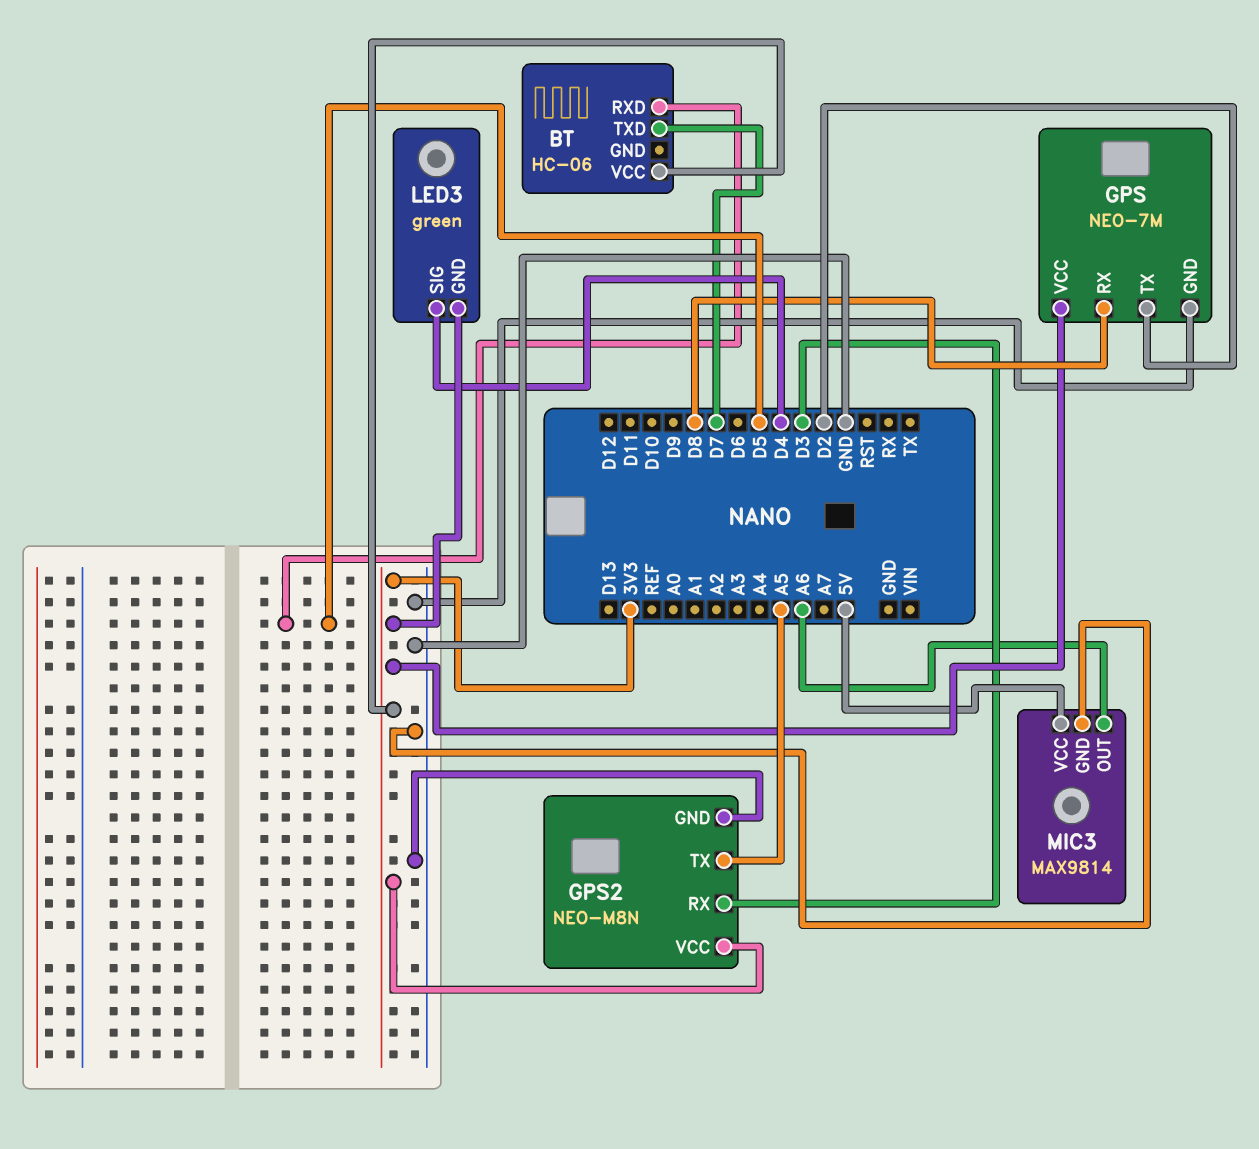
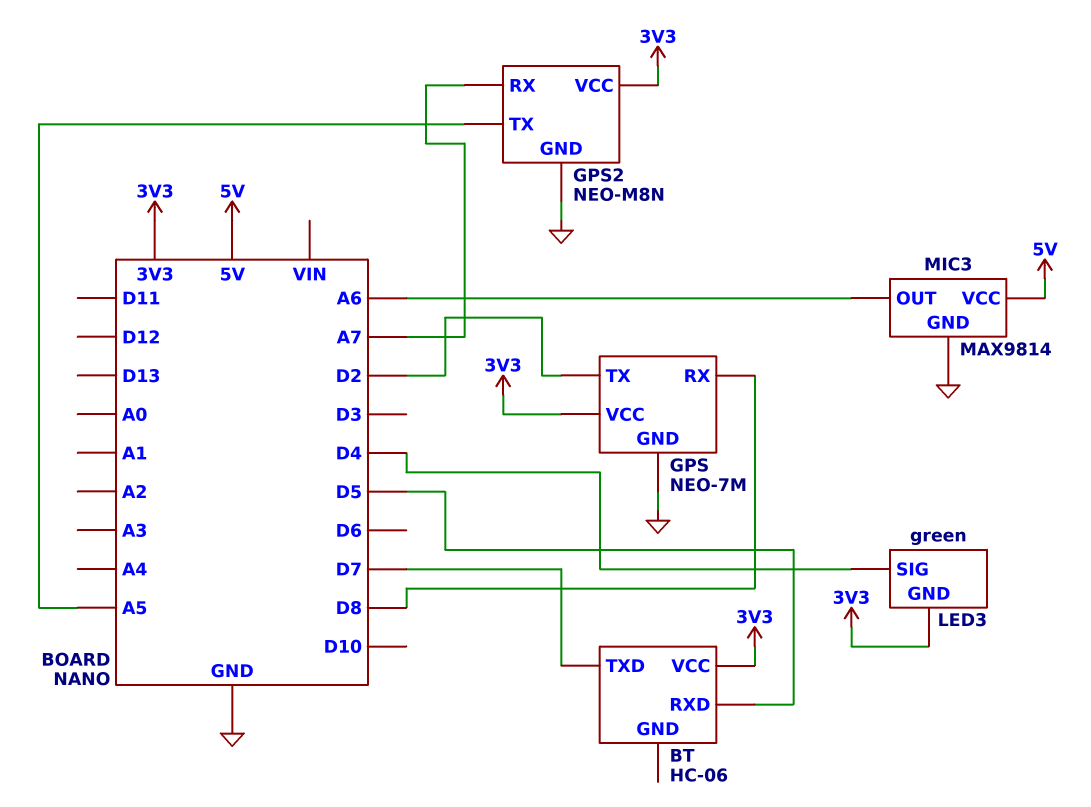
GPS2 pin RX: D3 -> A7

